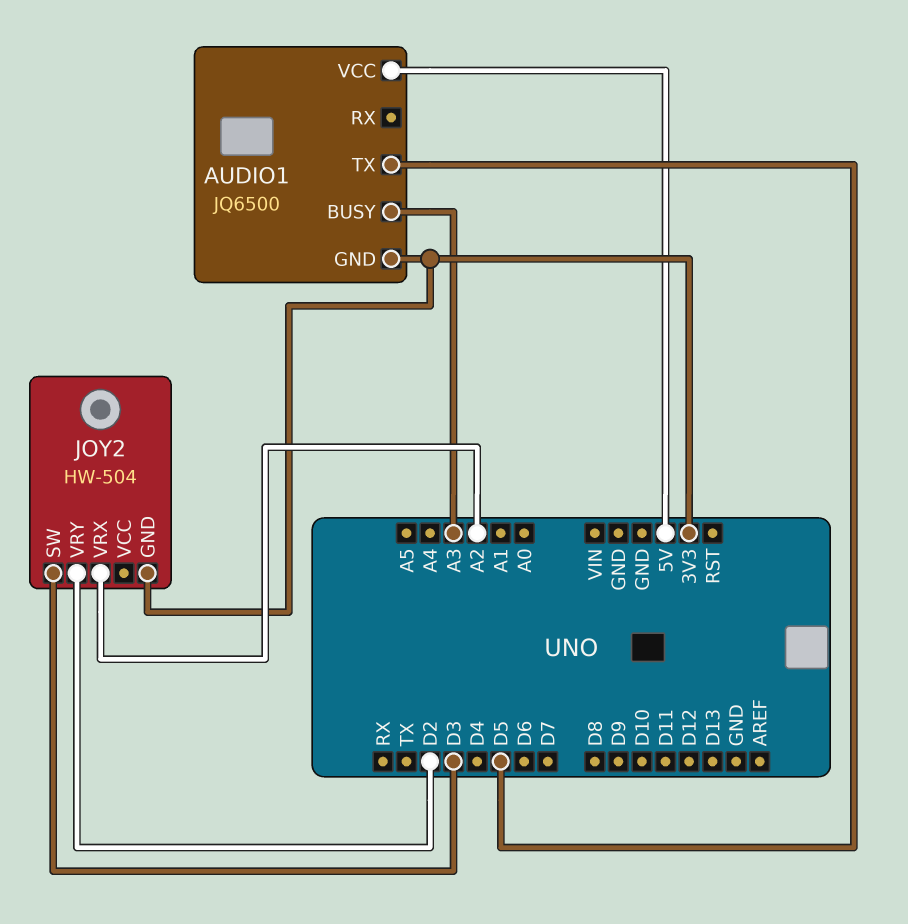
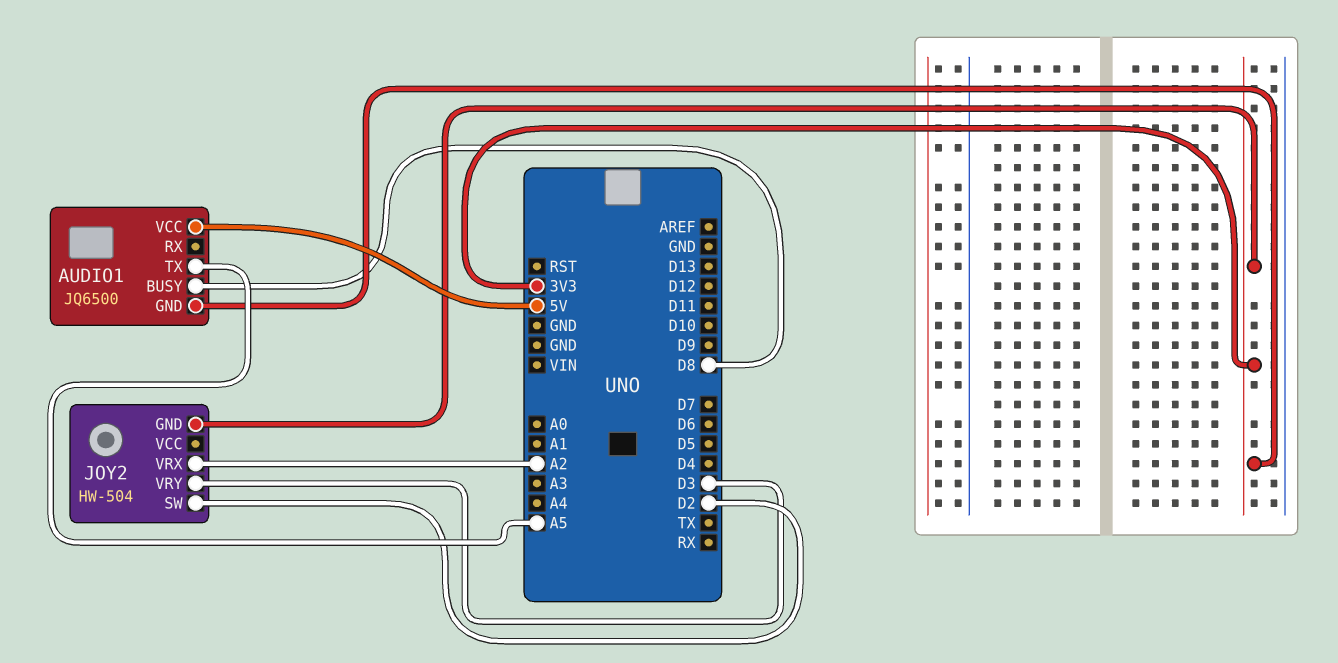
AUDIO1 pin BUSY: A3 -> D8
AUDIO1 pin TX: D5 -> A5
JOY2 pin SW: D3 -> D2
JOY2 pin VRY: D2 -> D3

